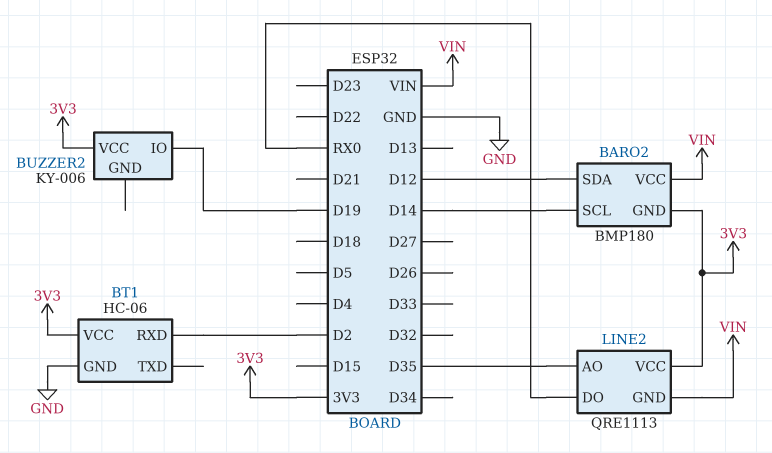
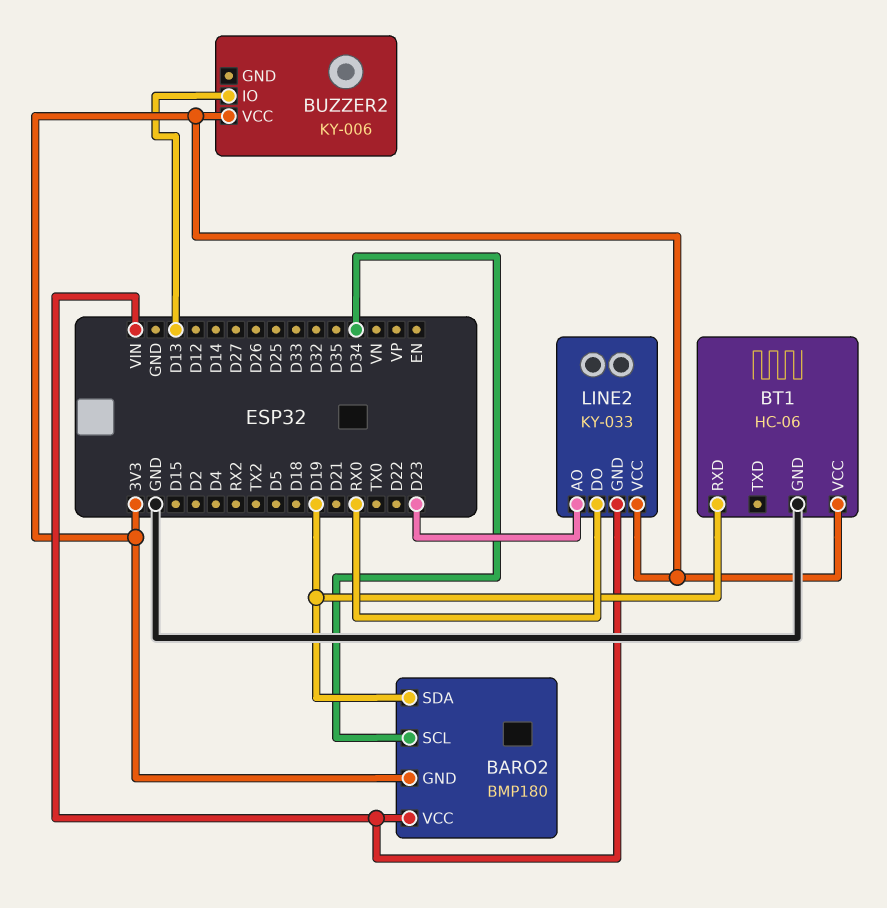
BARO2 pin SCL: D14 -> D34
BARO2 pin SDA: D12 -> D19
BT1 pin RXD: D2 -> D19
BUZZER2 pin IO: D19 -> D13
LINE2: QRE1113 -> KY-033
LINE2 pin AO: D35 -> D23

